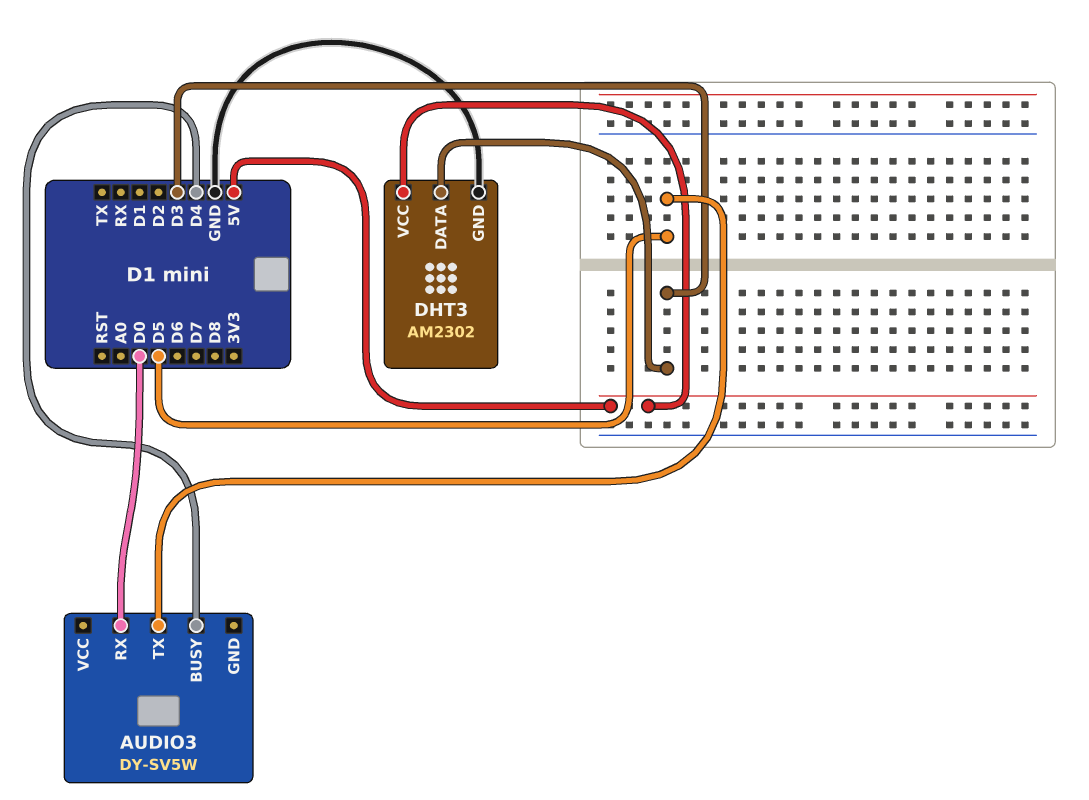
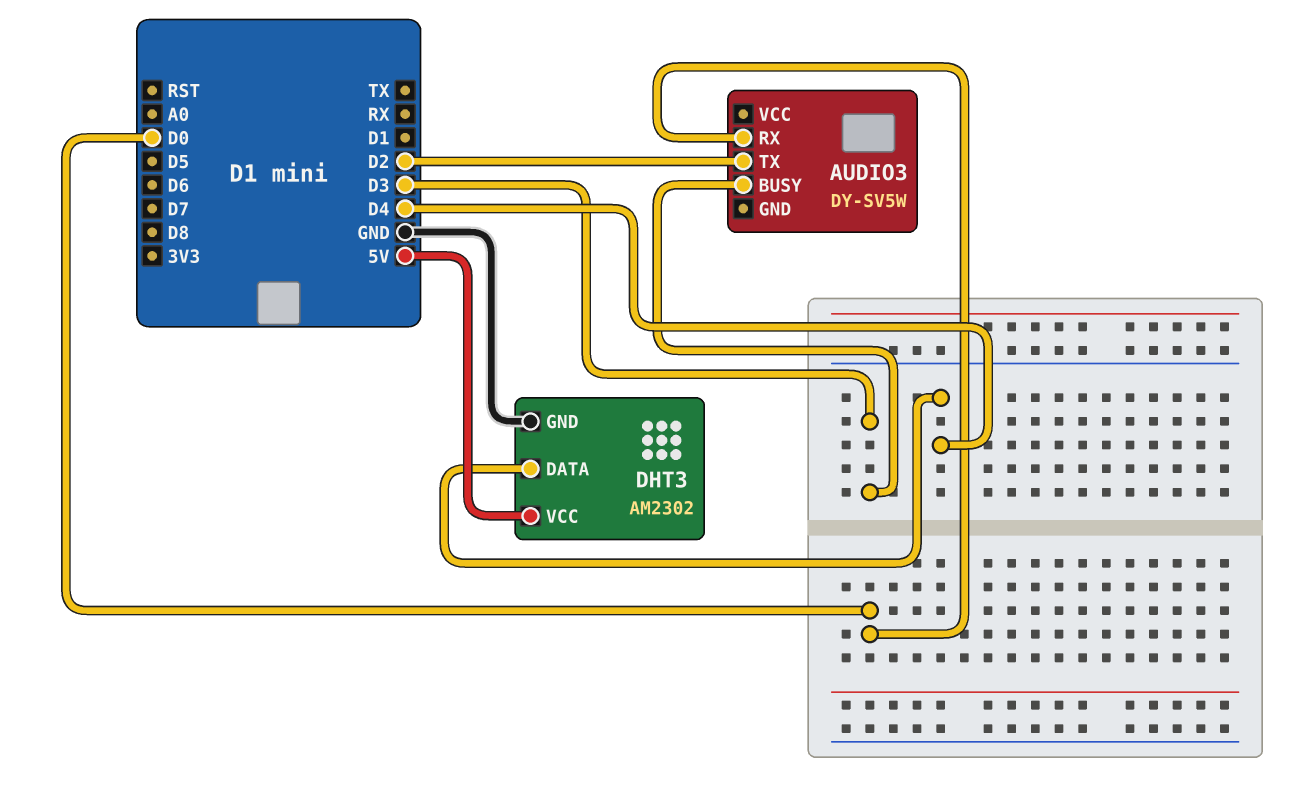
AUDIO3 pin BUSY: D4 -> D3
AUDIO3 pin TX: D5 -> D2
DHT3 pin DATA: D3 -> D4

